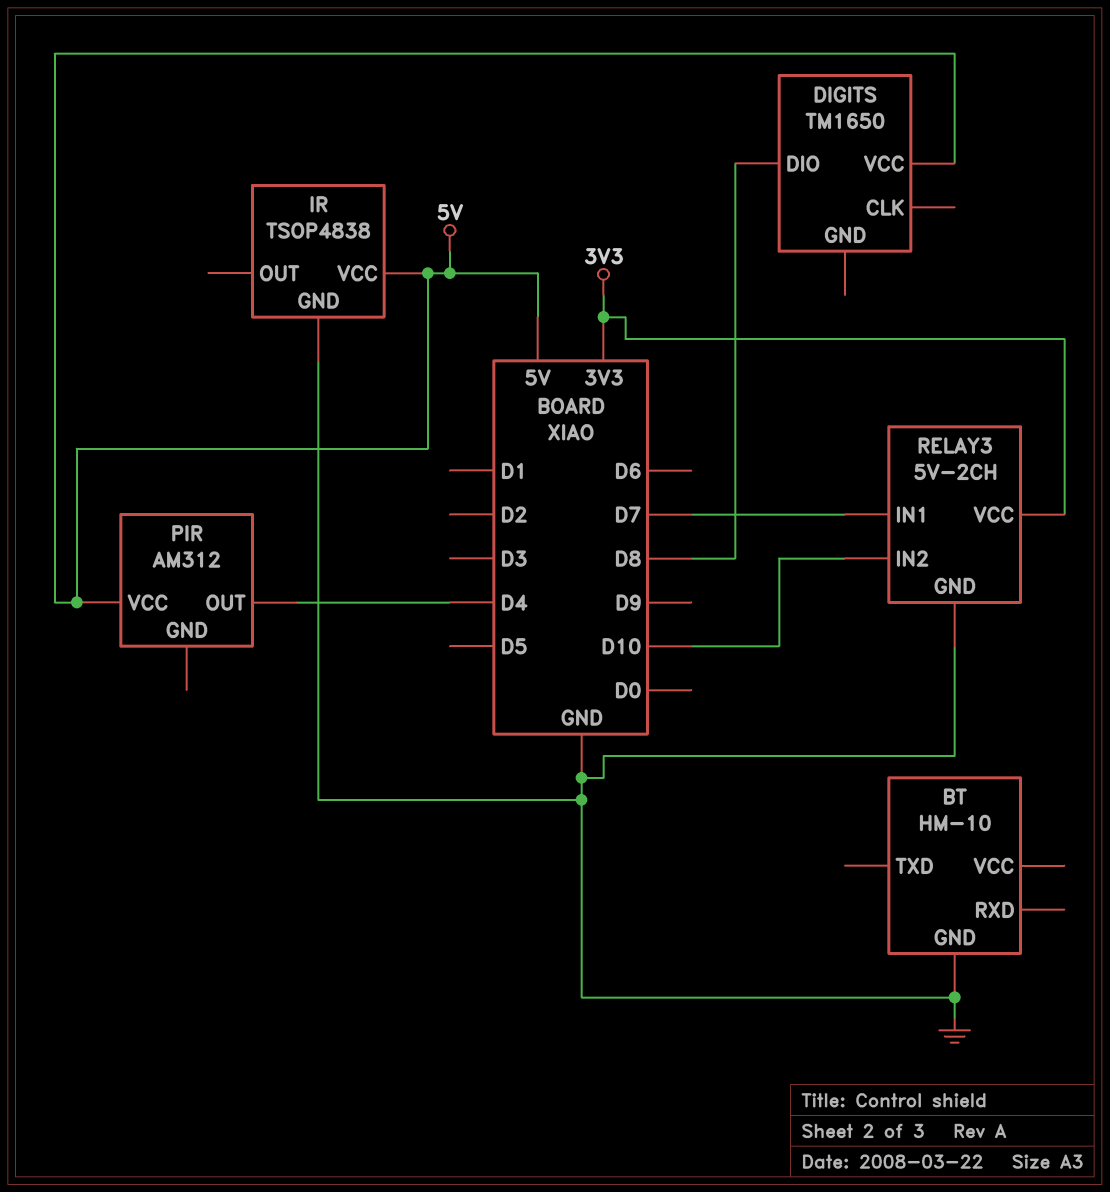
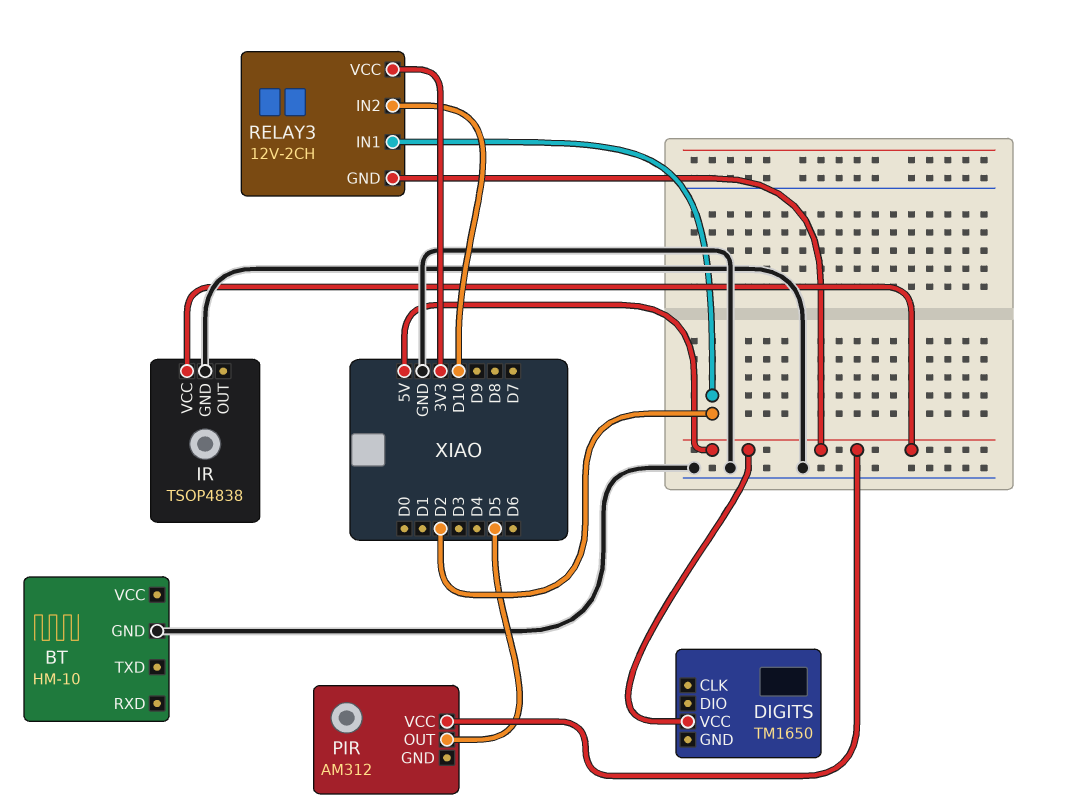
DIGITS pin DIO: D8 -> none
PIR pin OUT: D4 -> D5
RELAY3: 5V-2CH -> 12V-2CH
RELAY3 pin GND: GND -> 5V
RELAY3 pin IN1: D7 -> D2

